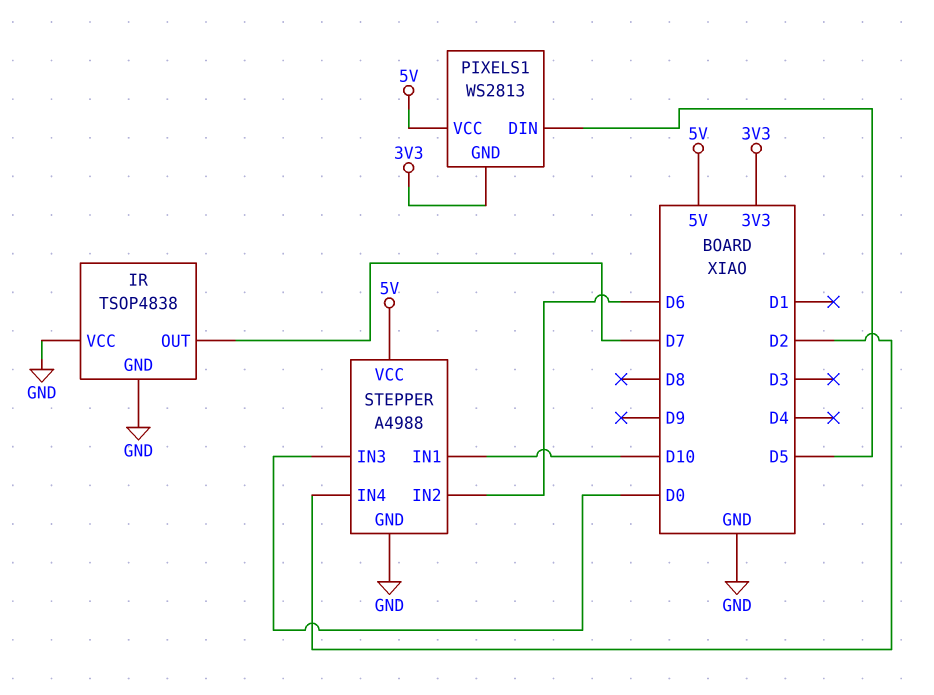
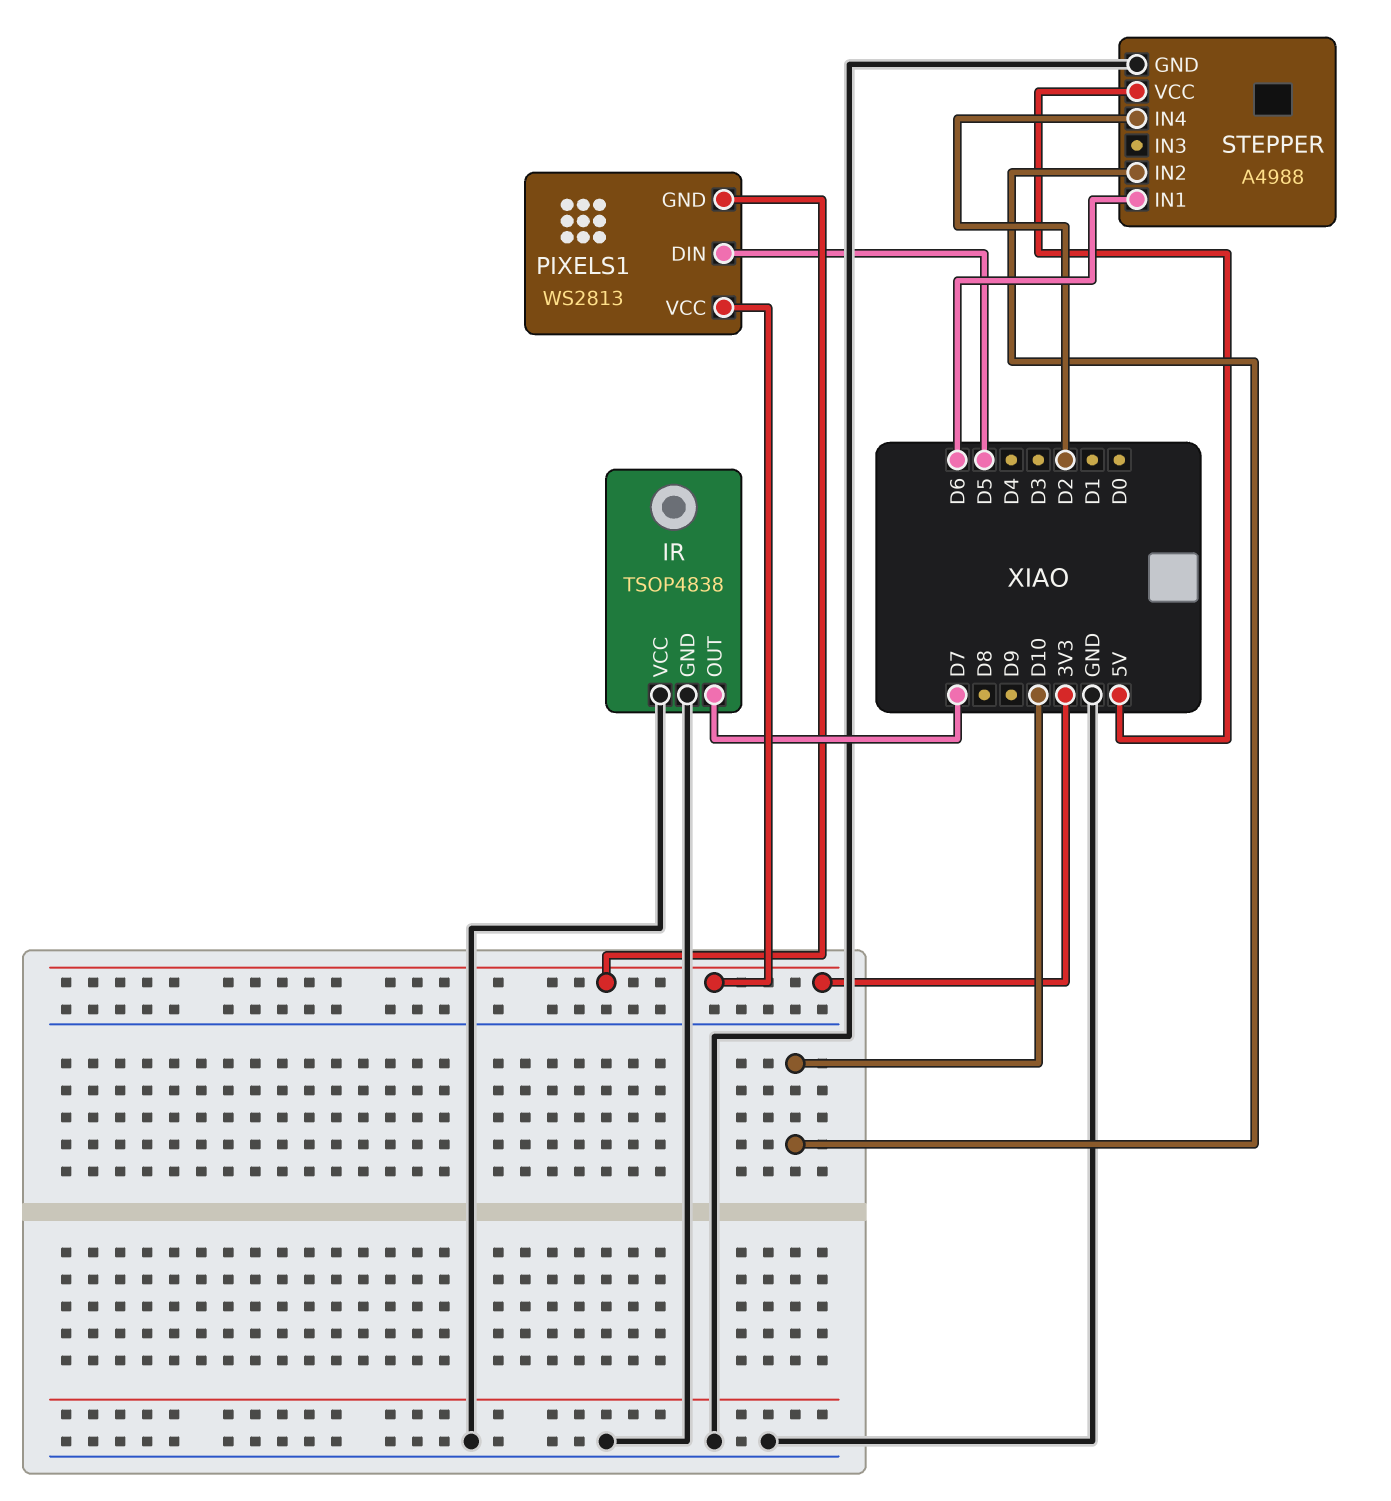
PIXELS1 pin VCC: 5V -> 3V3
STEPPER pin IN1: D10 -> D6
STEPPER pin IN2: D6 -> D10
STEPPER pin IN3: D0 -> none

